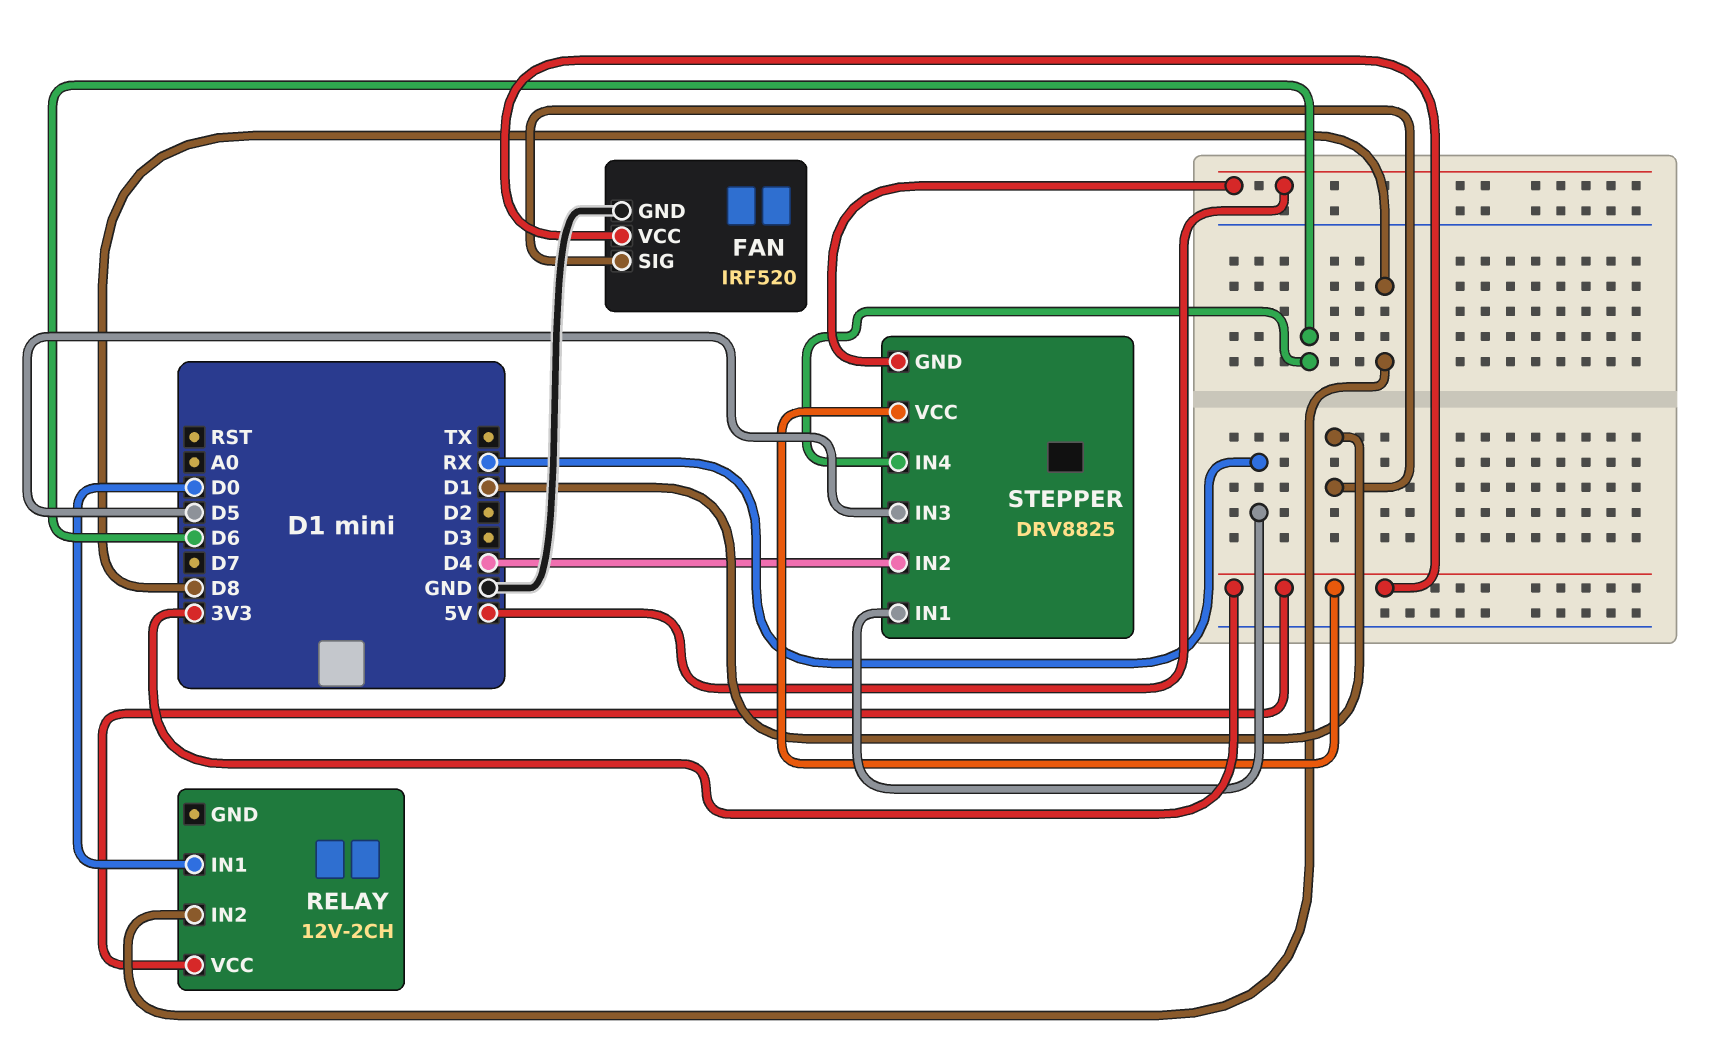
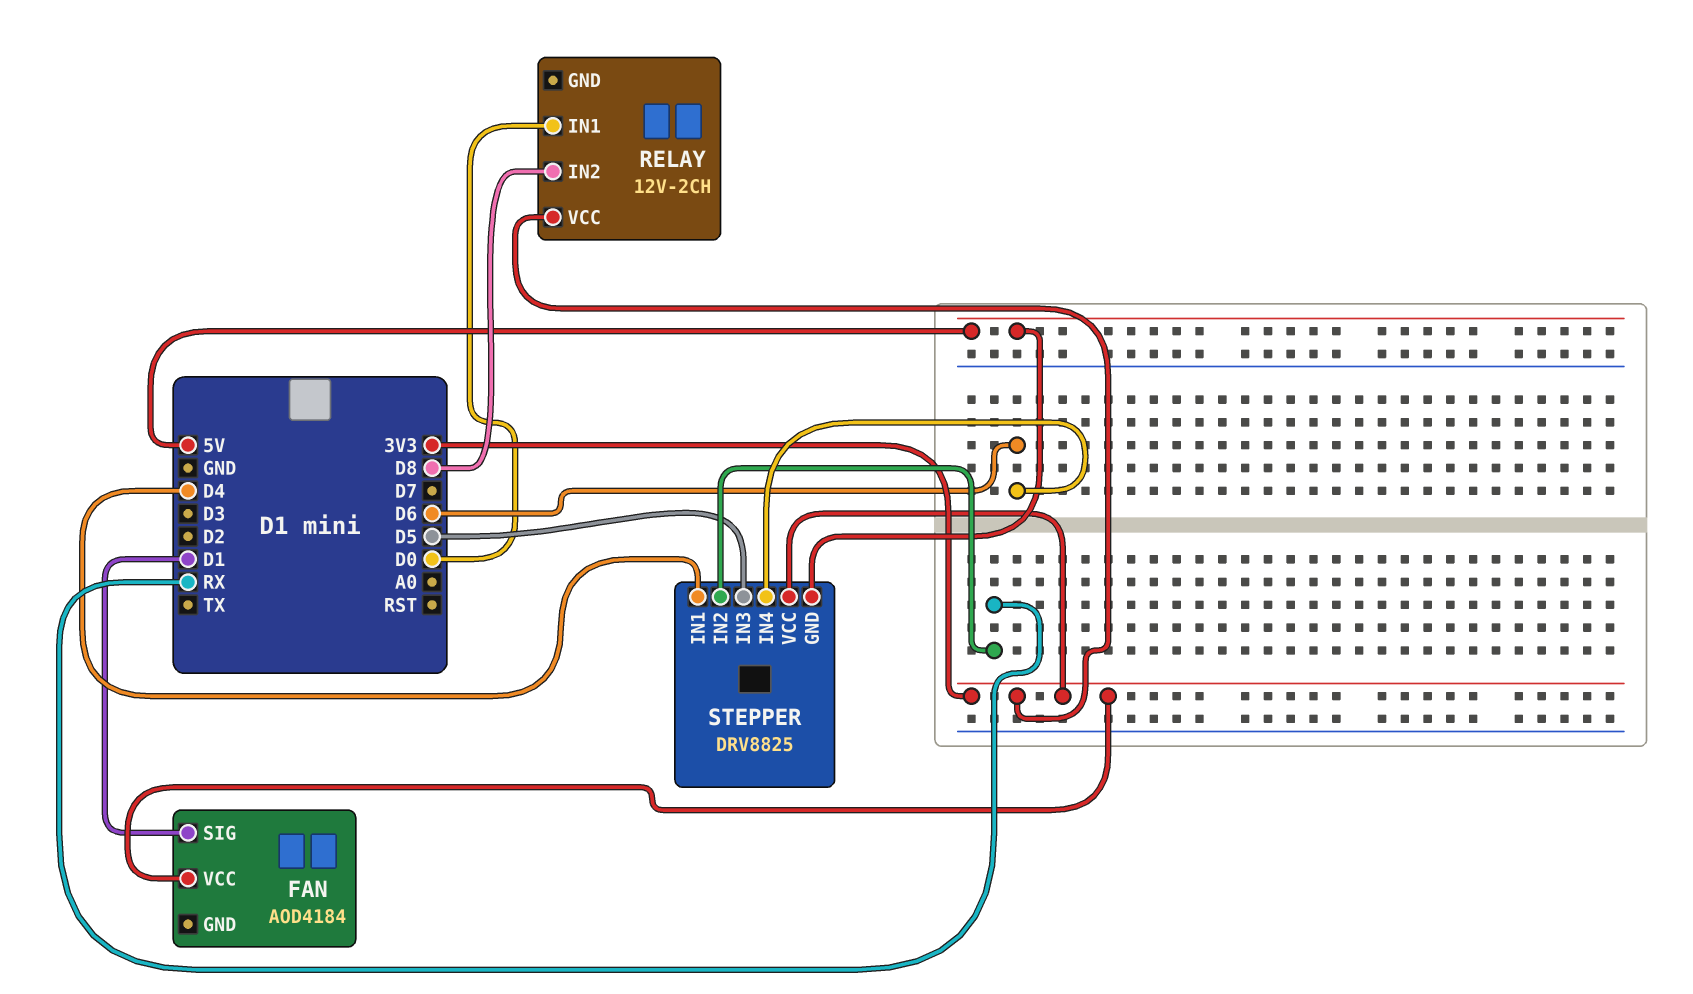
FAN: IRF520 -> AOD4184
FAN pin GND: GND -> none
STEPPER pin IN1: RX -> D4
STEPPER pin IN2: D4 -> RX

